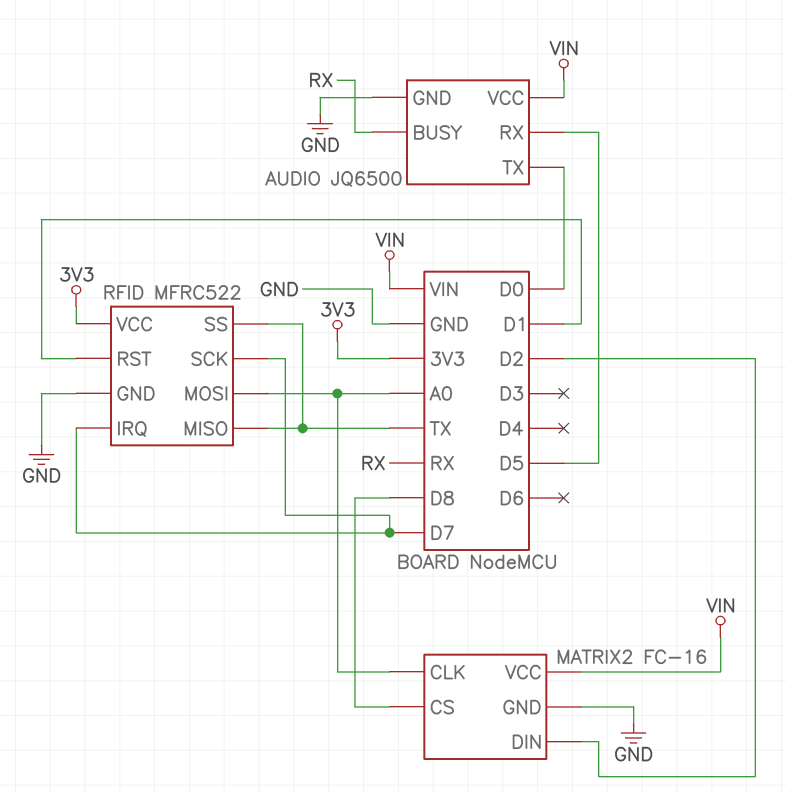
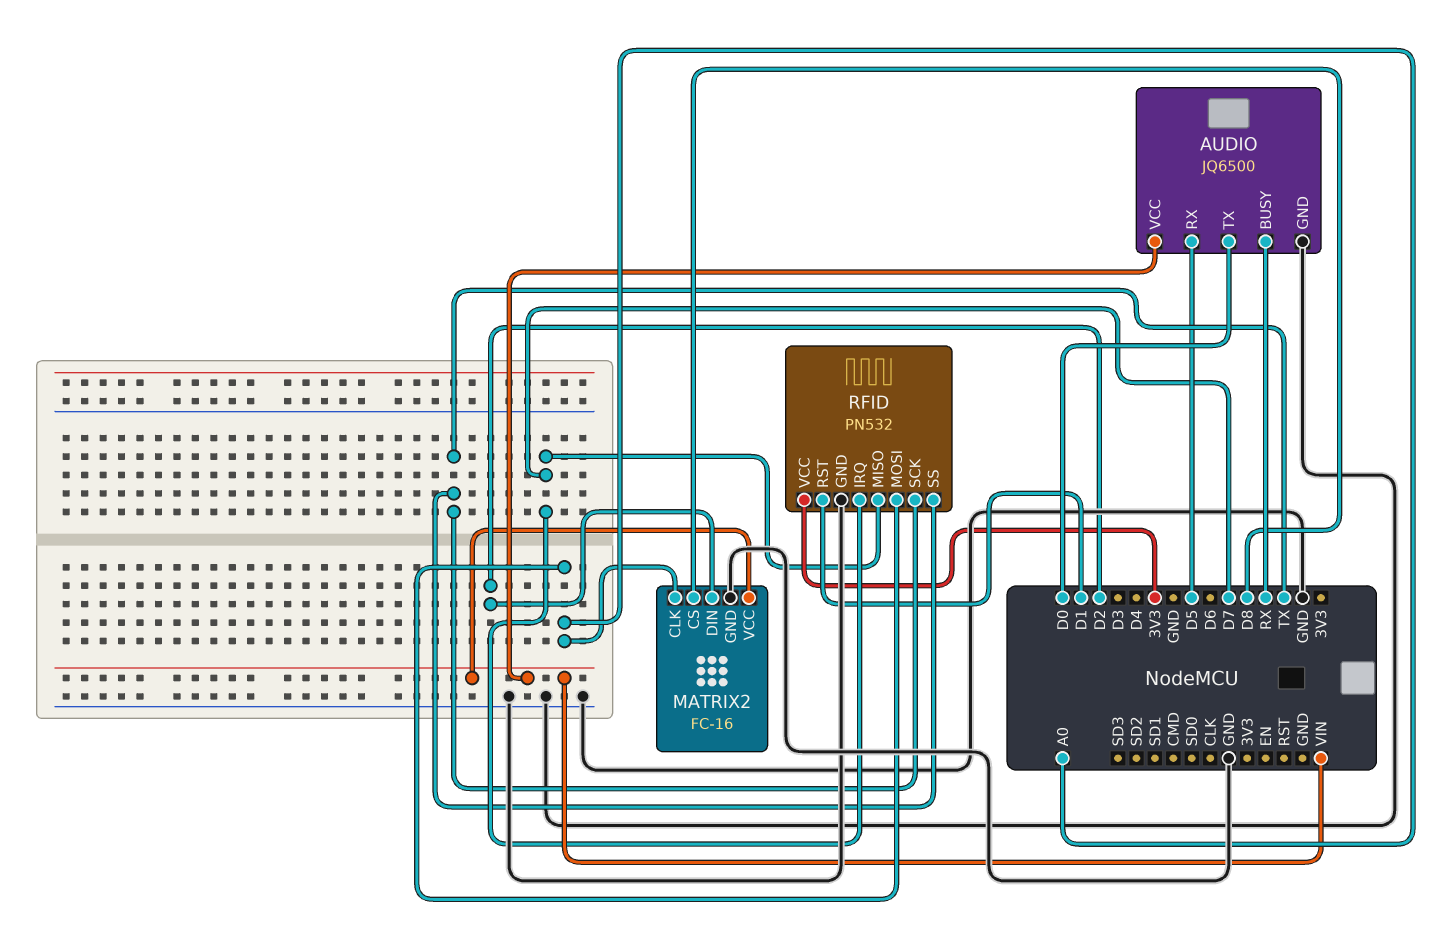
RFID: MFRC522 -> PN532
RFID pin MISO: TX -> D7
RFID pin SCK: D7 -> TX

